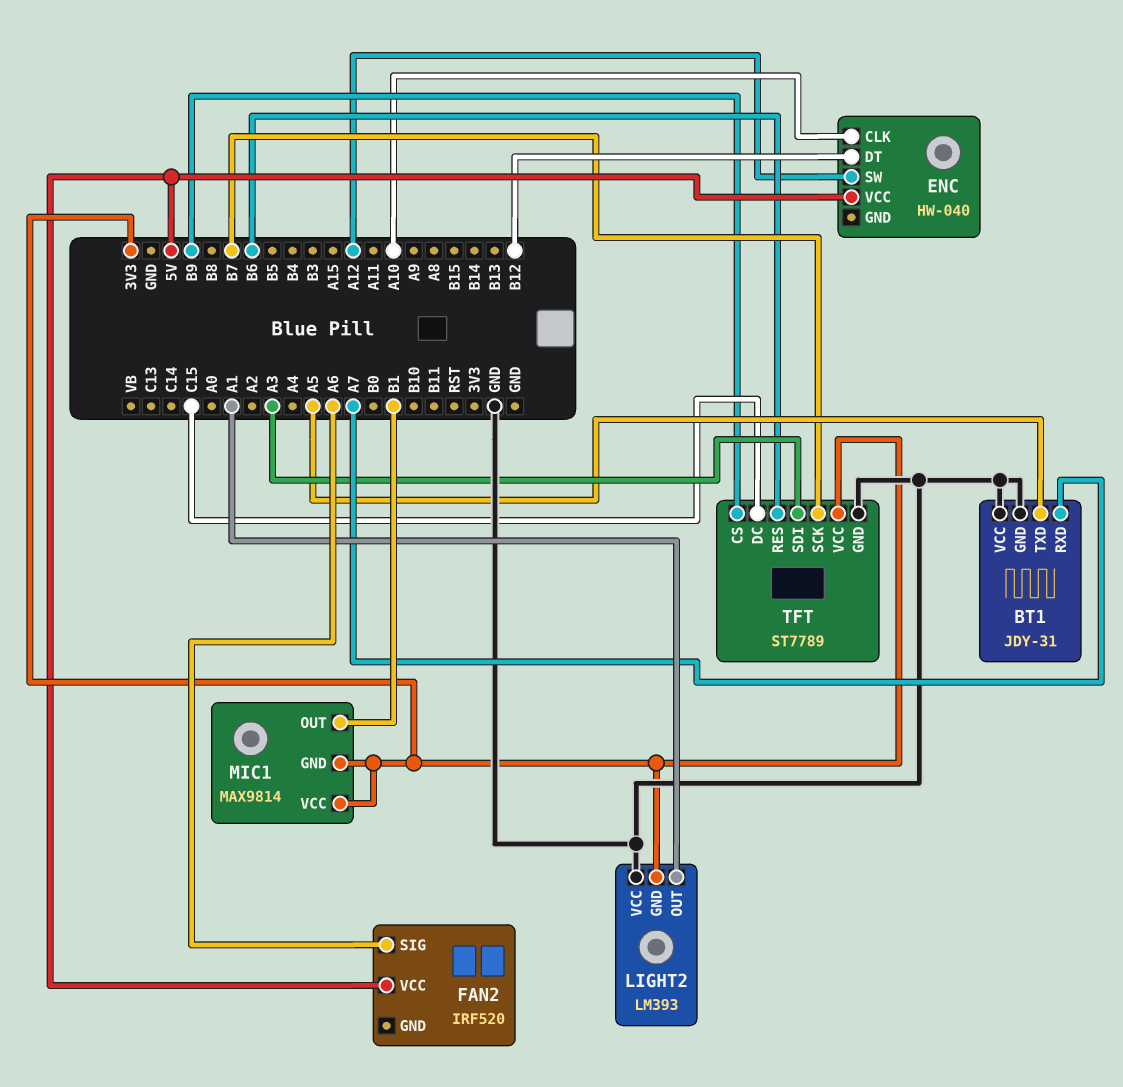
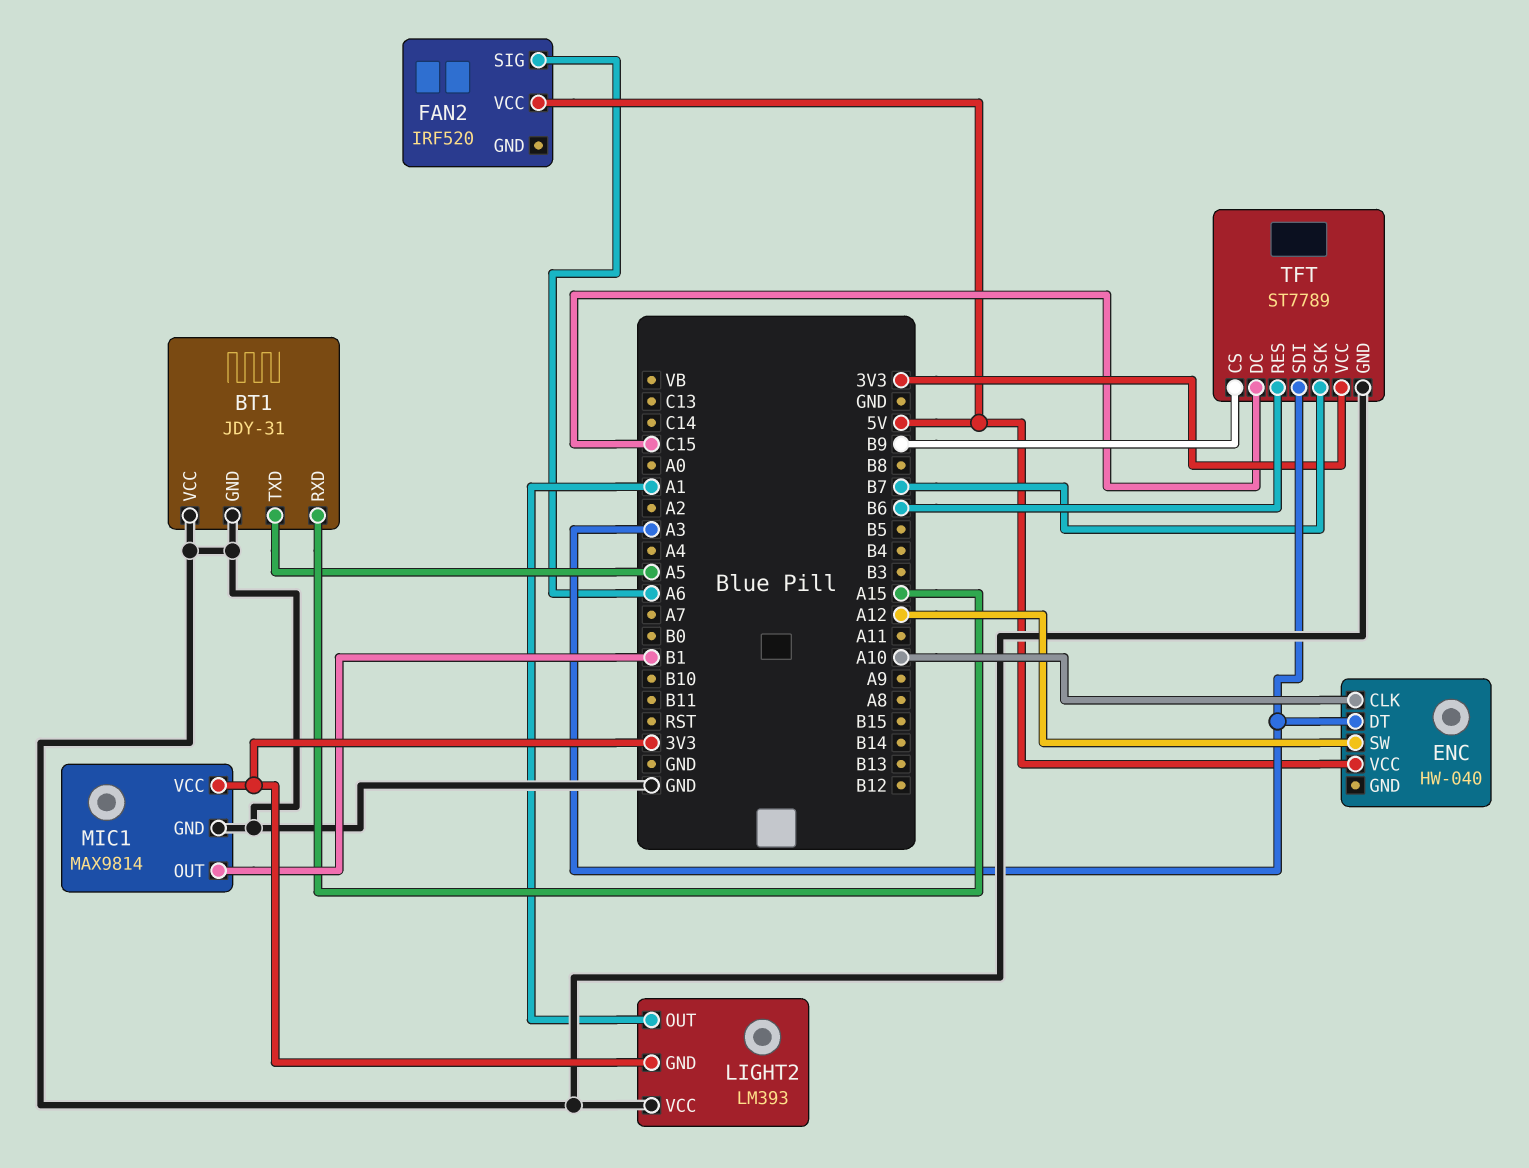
BT1 pin RXD: A7 -> A15
ENC pin DT: B12 -> A3
MIC1 pin GND: 3V3 -> GND

